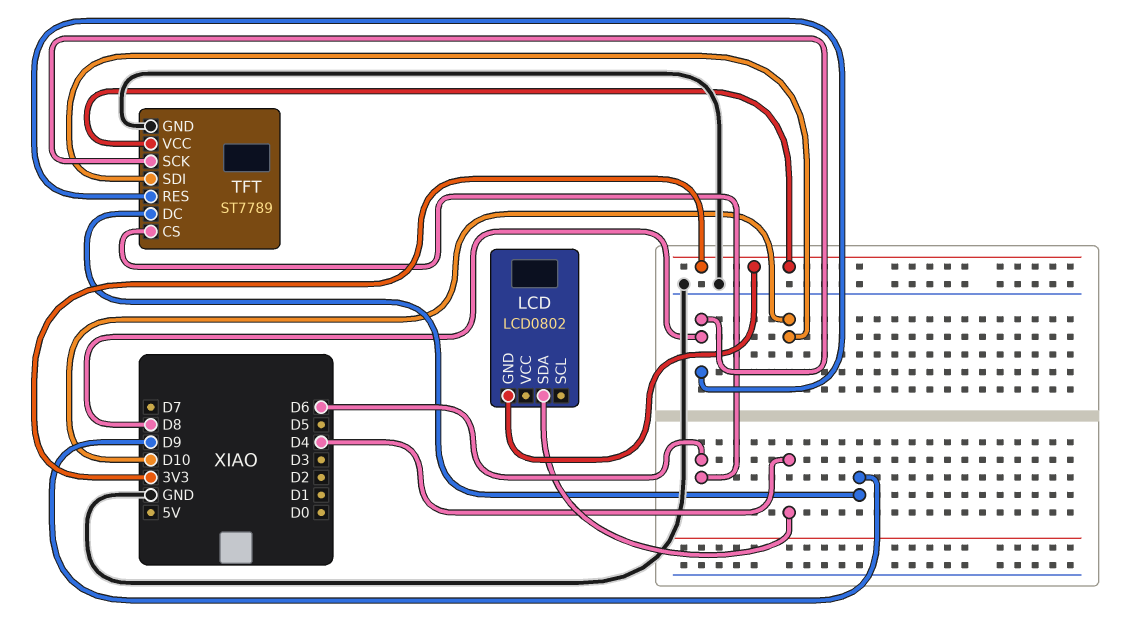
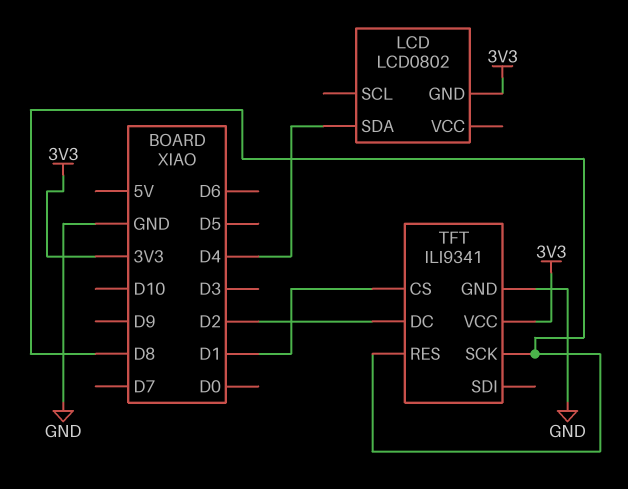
TFT: ST7789 -> ILI9341
TFT pin CS: D6 -> D1
TFT pin DC: D9 -> D2
TFT pin SDI: D10 -> none

